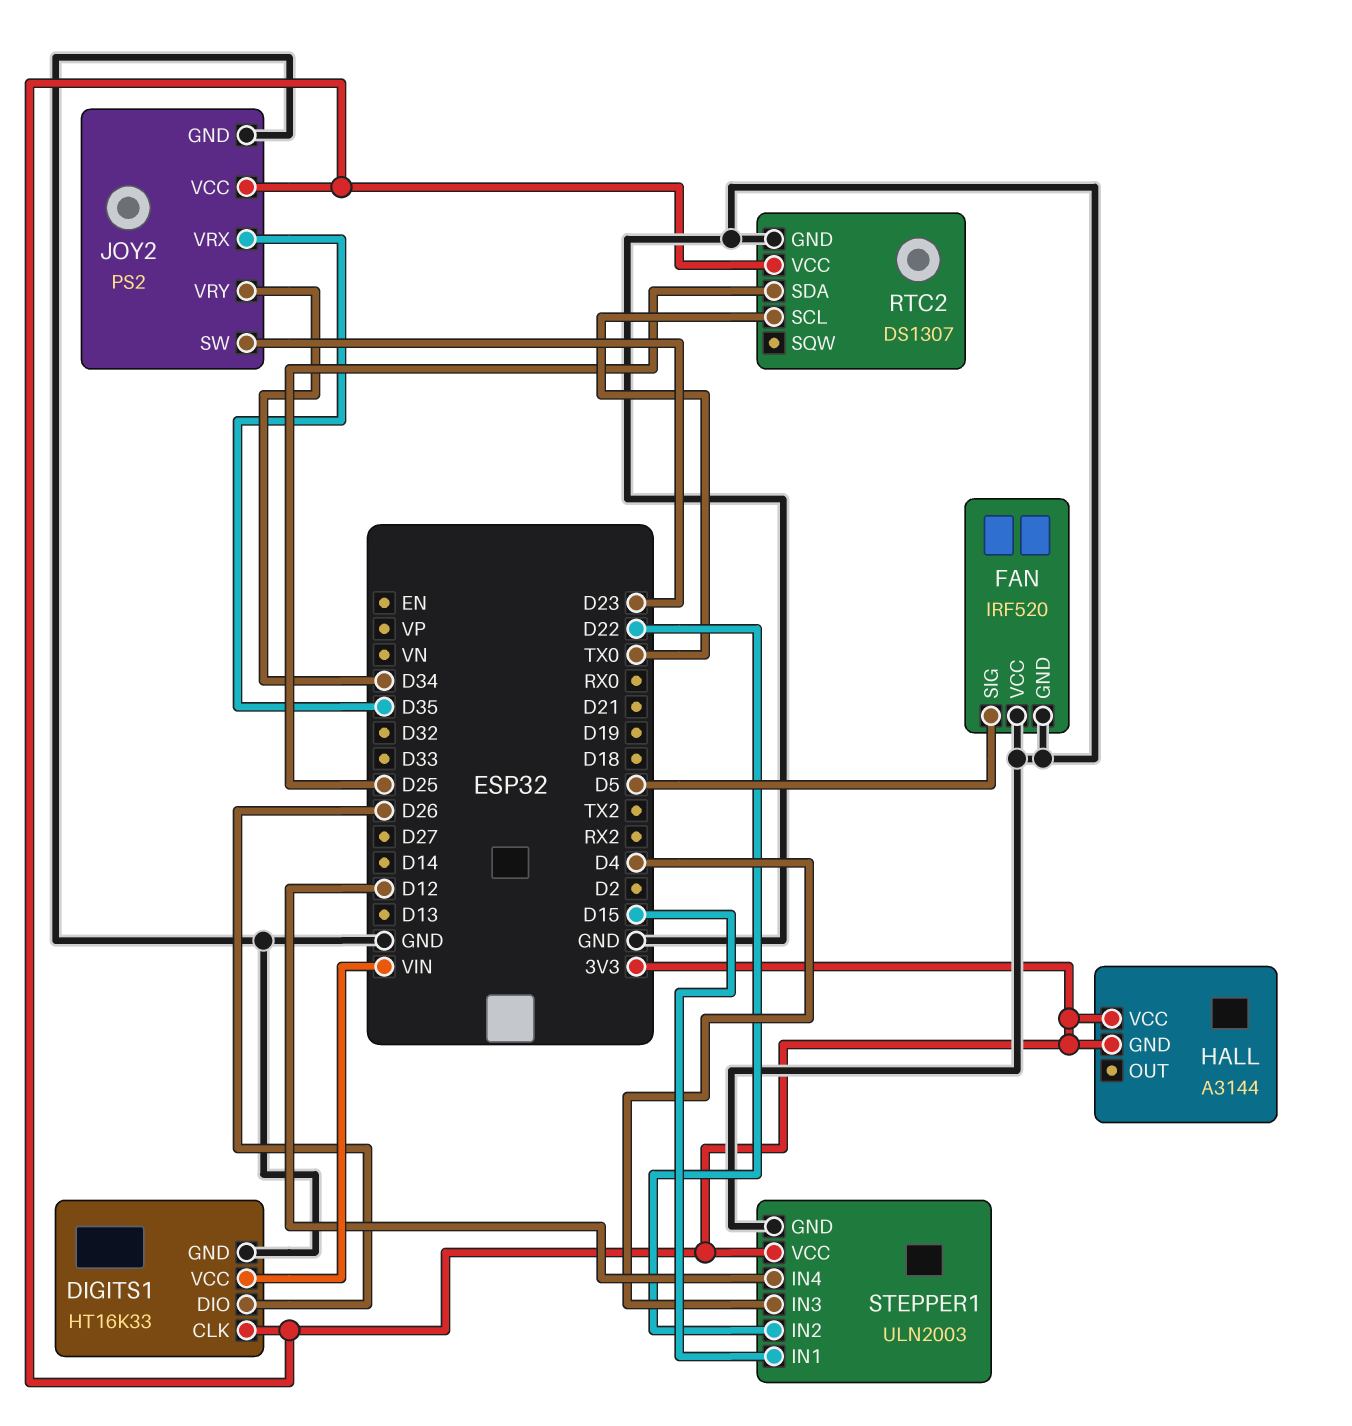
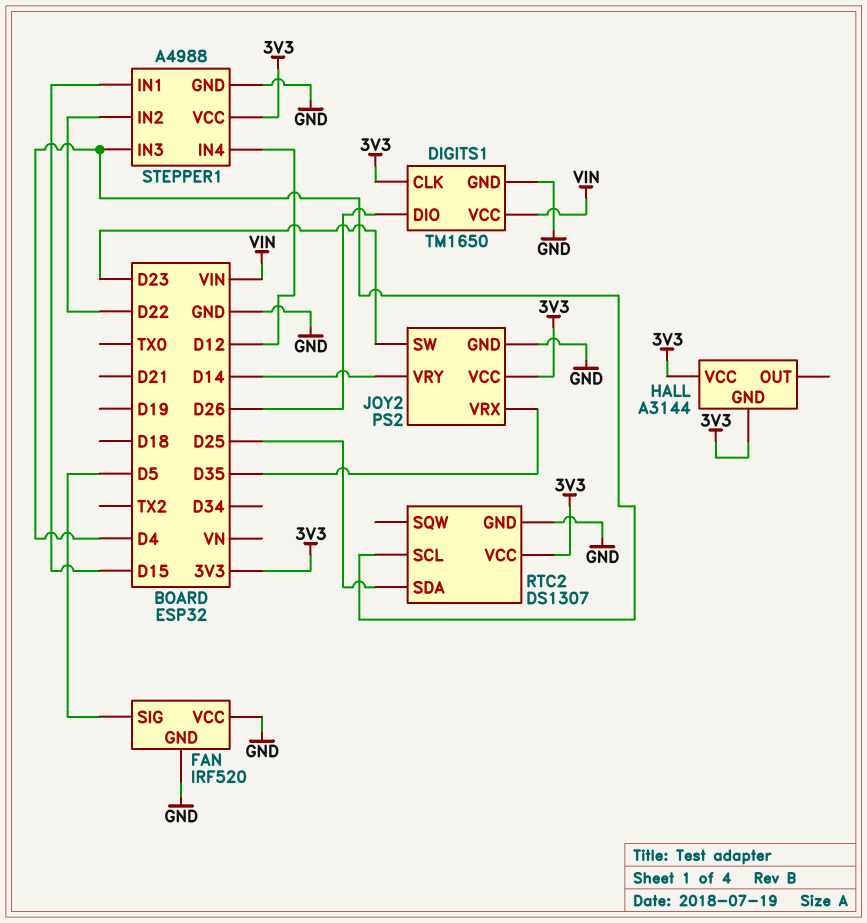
DIGITS1: HT16K33 -> TM1650
JOY2 pin VRY: D34 -> D14
RTC2 pin SCL: TX0 -> D4
STEPPER1: ULN2003 -> A4988

